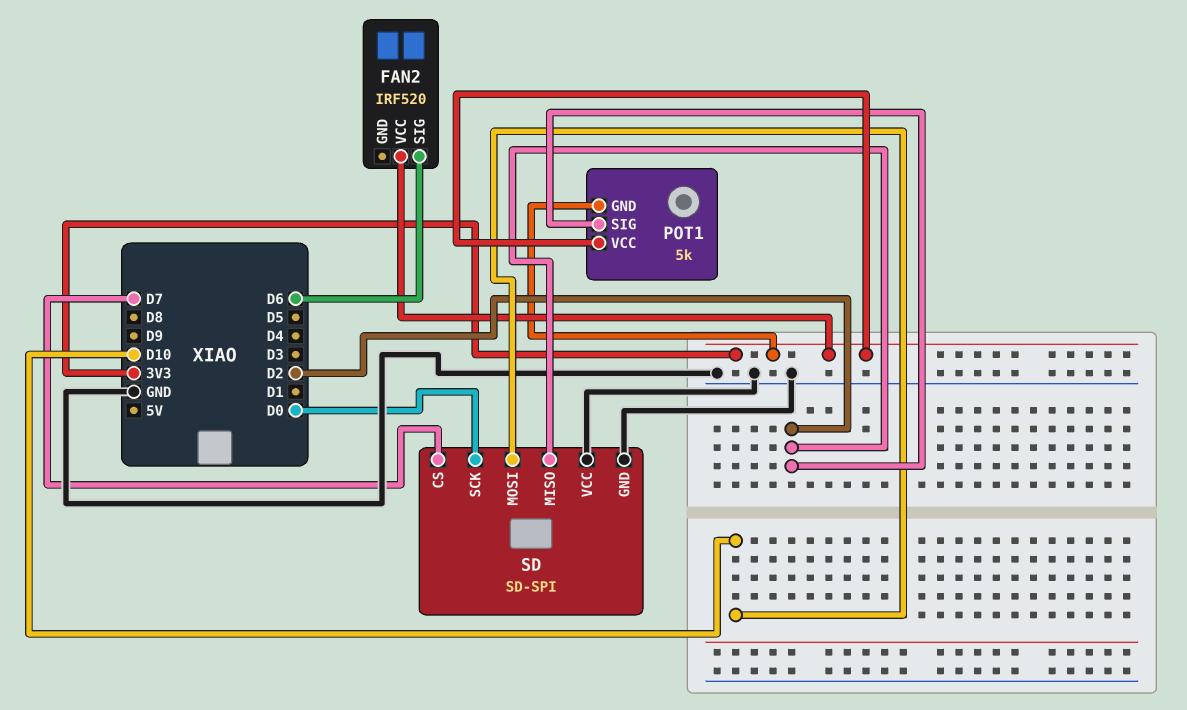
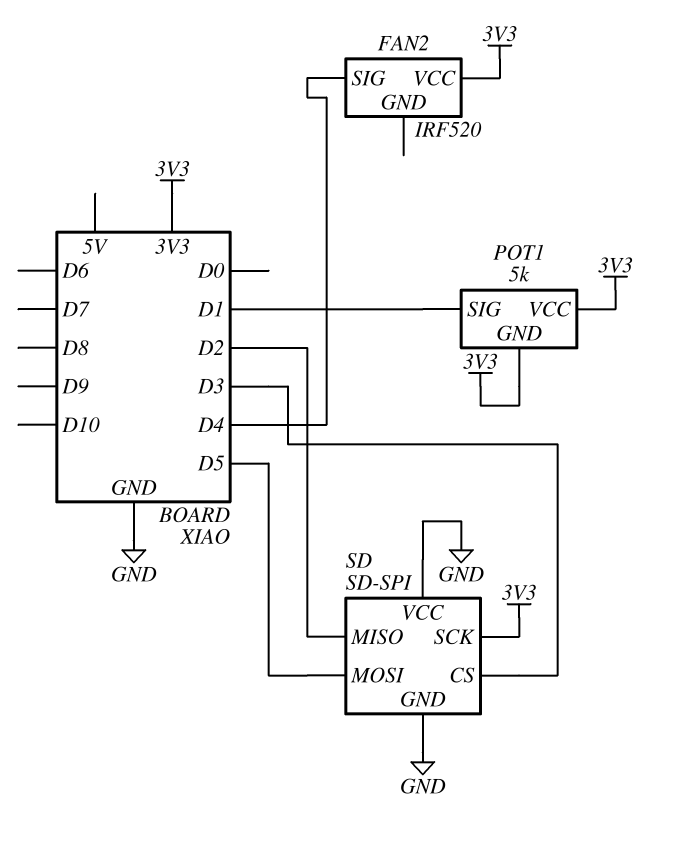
FAN2 pin SIG: D6 -> D4
POT1 pin SIG: D2 -> D1
SD pin CS: D7 -> D3
SD pin MOSI: D10 -> D5
SD pin SCK: D0 -> 3V3

